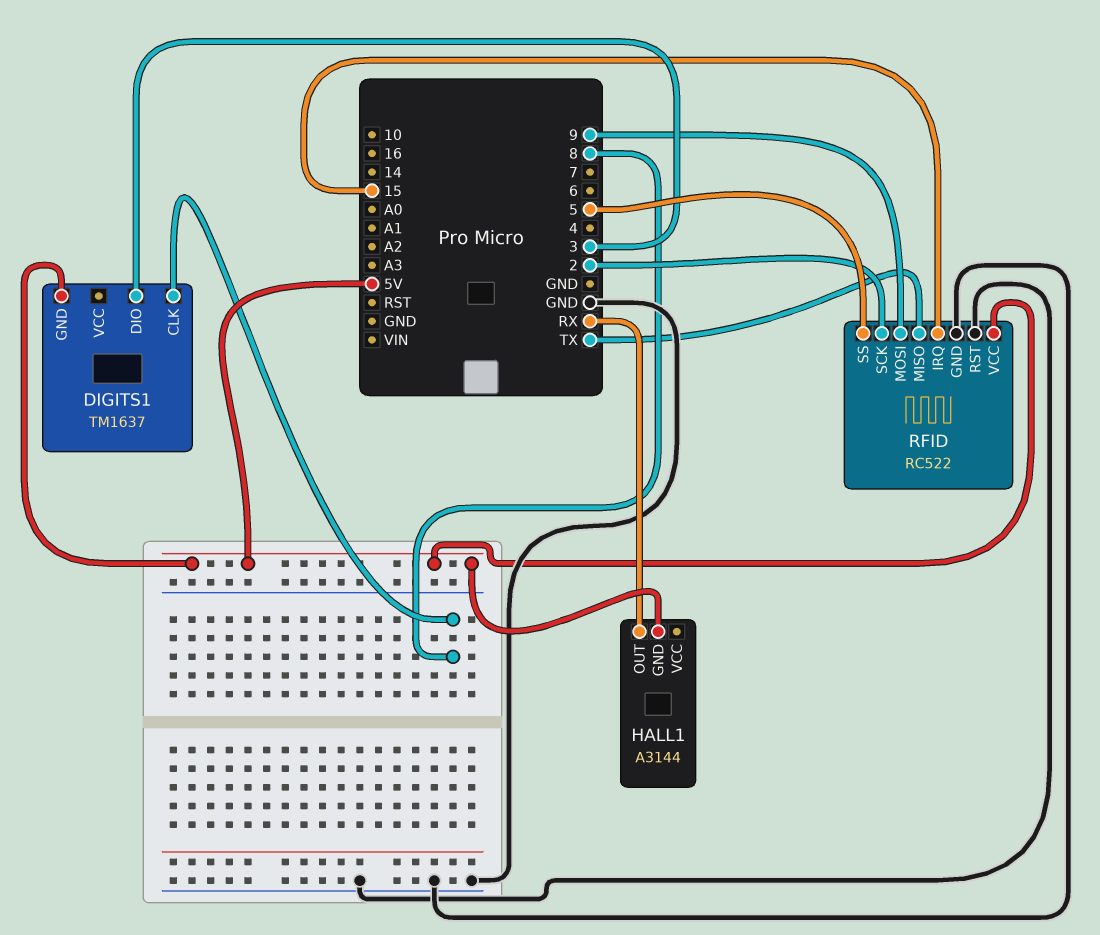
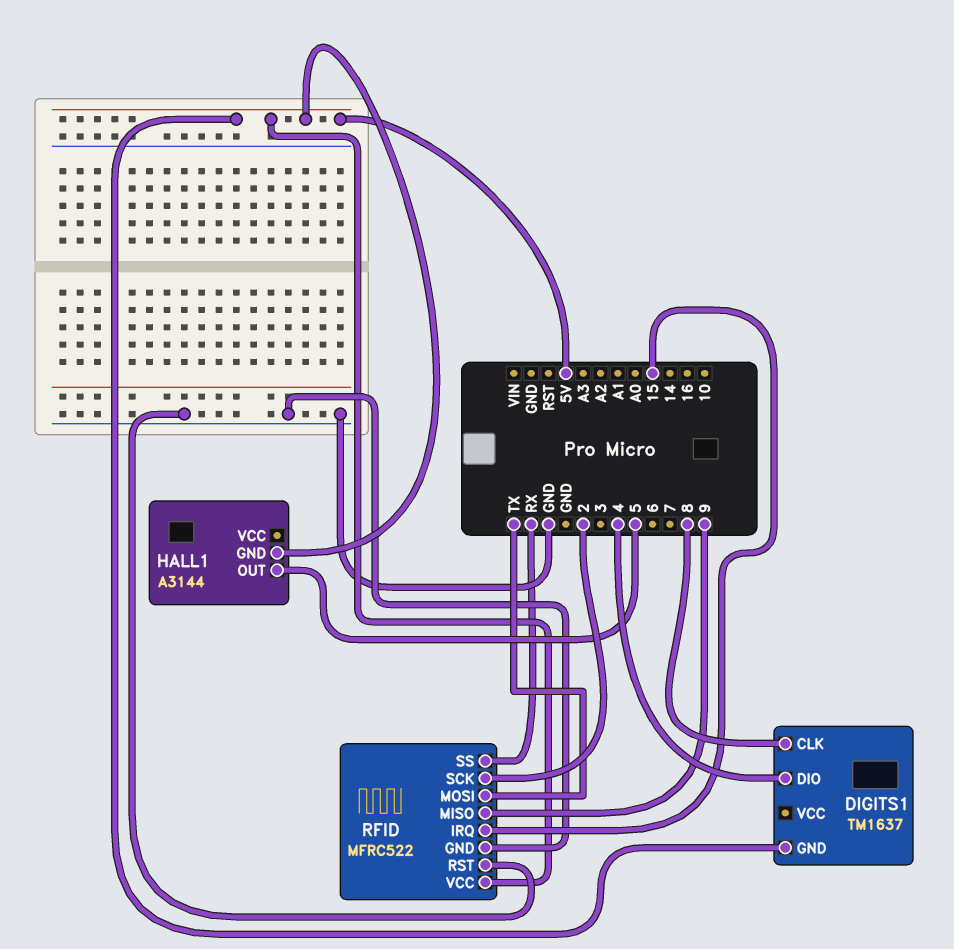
DIGITS1 pin DIO: 3 -> 4
HALL1 pin OUT: RX -> 5
RFID: RC522 -> MFRC522
RFID pin MISO: TX -> 9
RFID pin MOSI: 9 -> TX
RFID pin SS: 5 -> RX

